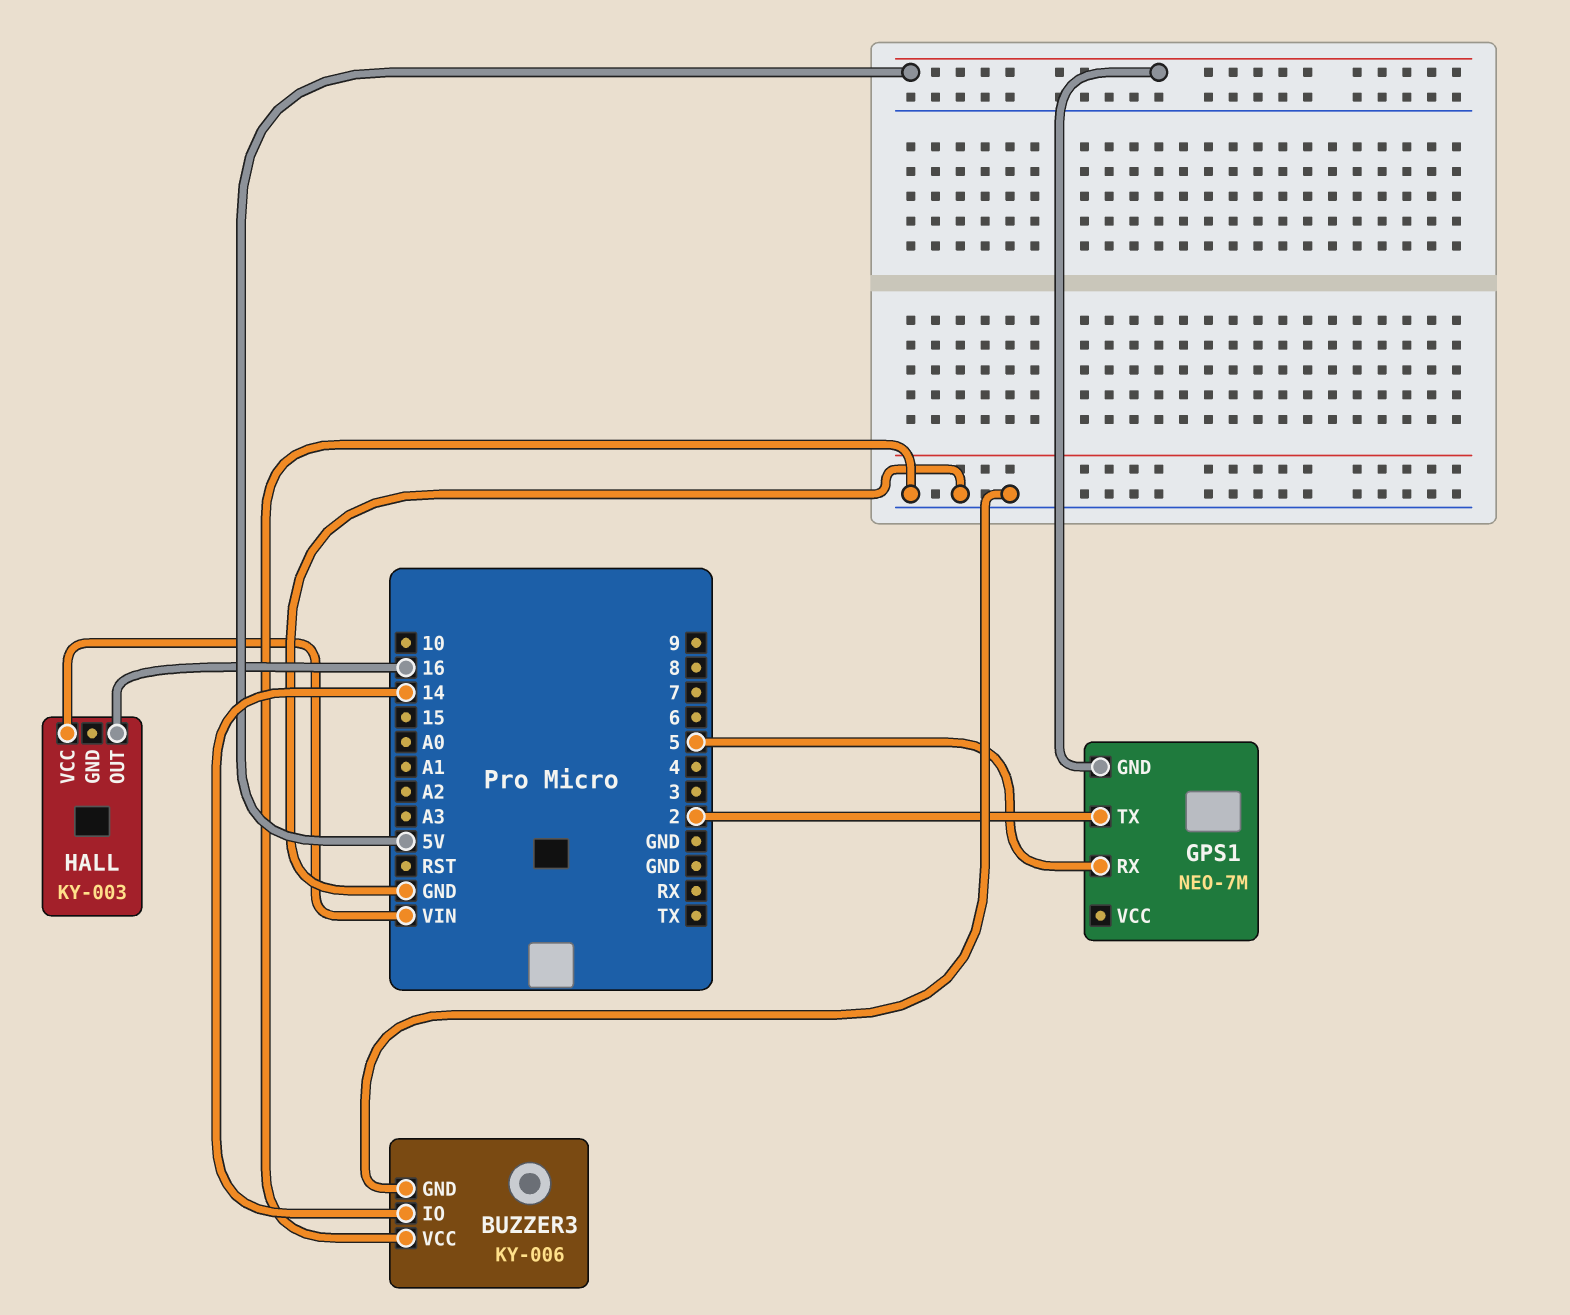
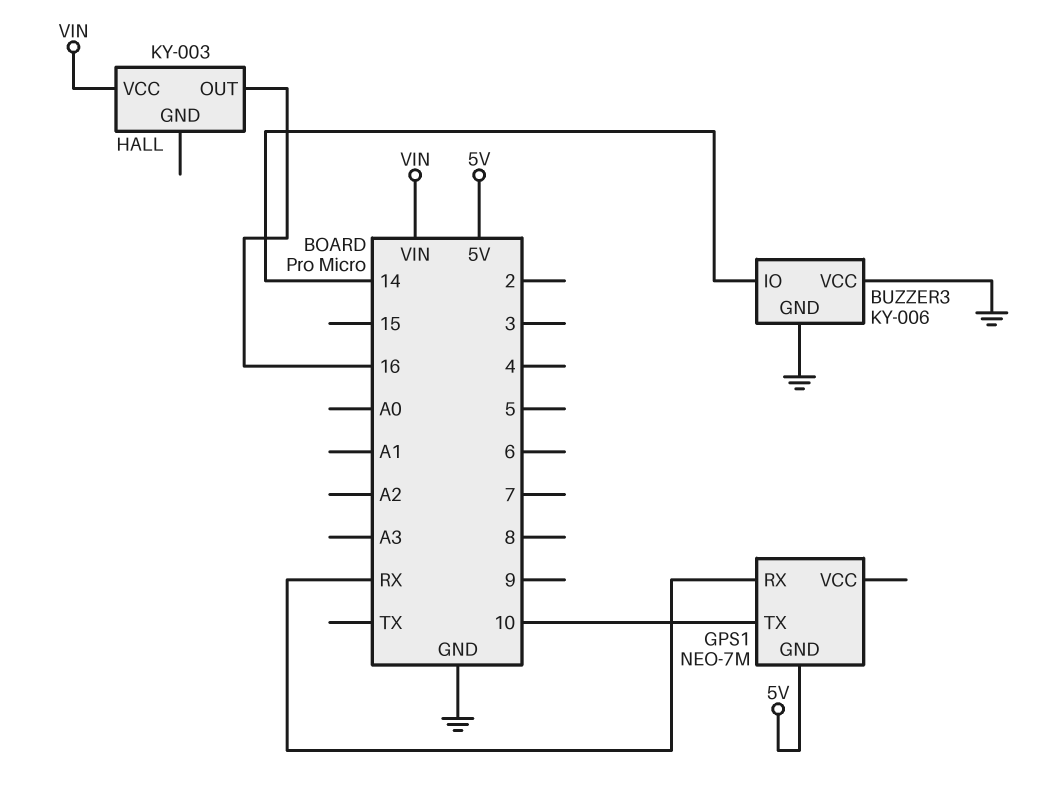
GPS1 pin RX: 5 -> RX
GPS1 pin TX: 2 -> 10

